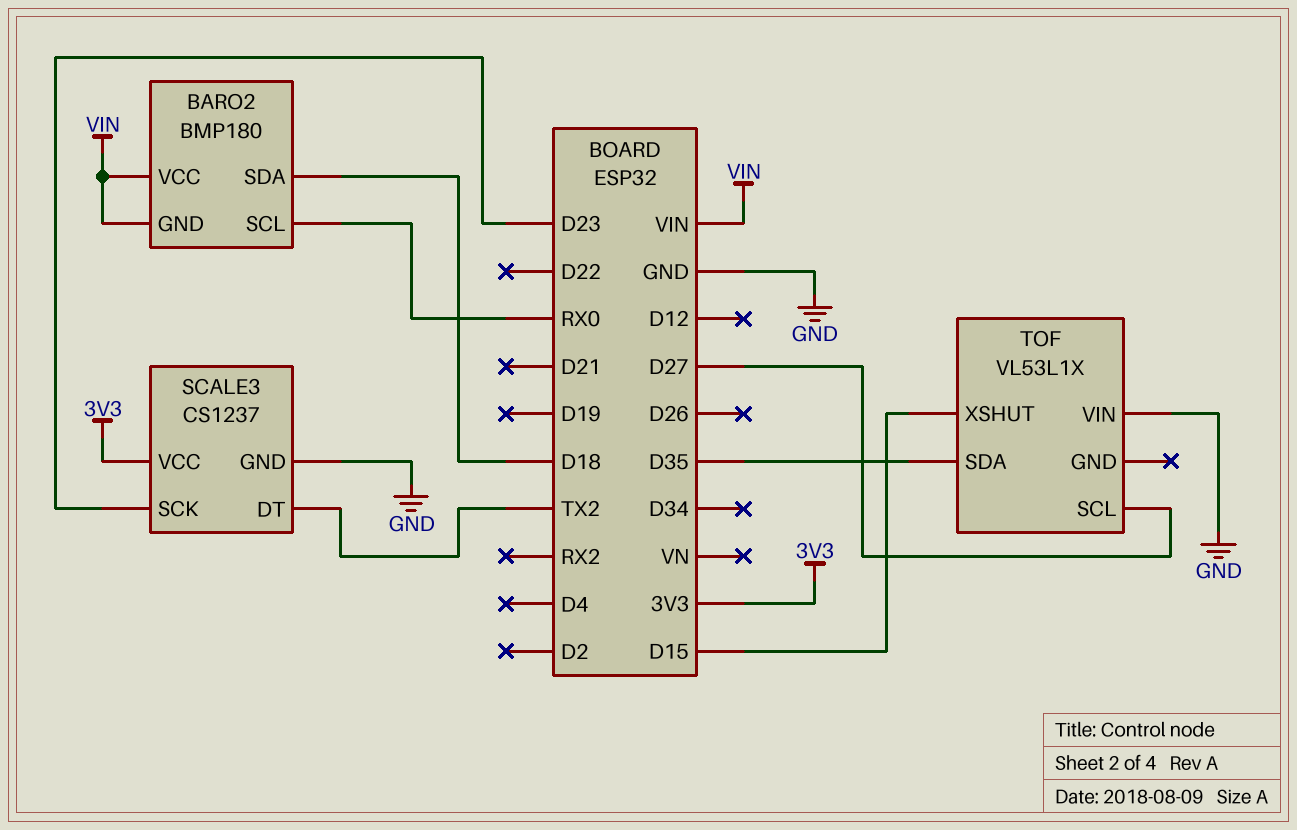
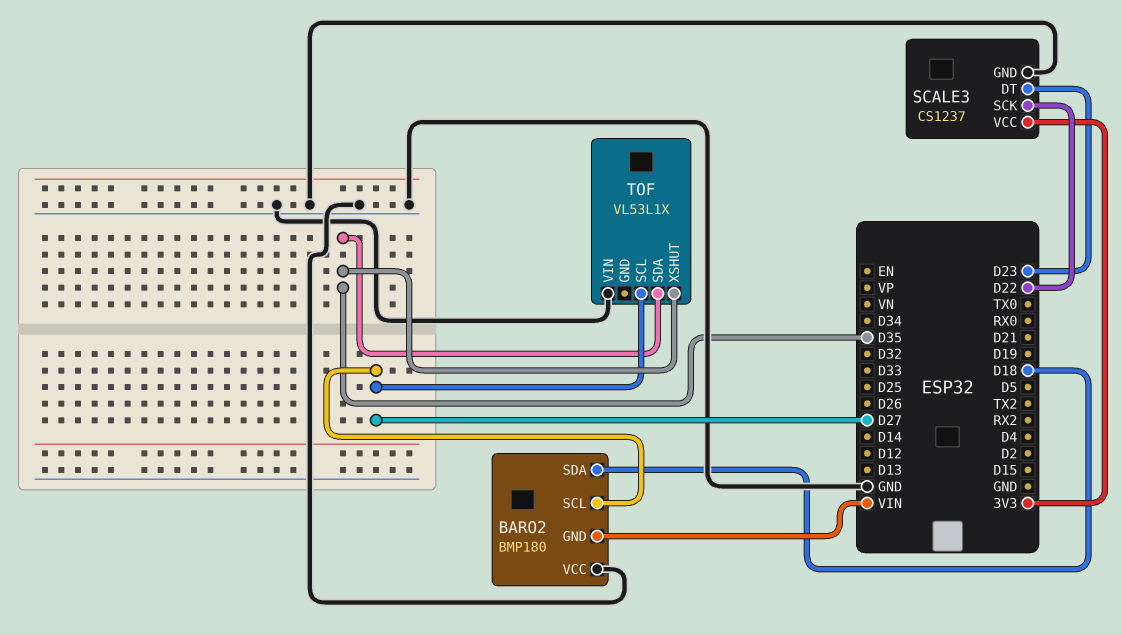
BARO2 pin SCL: RX0 -> D27
BARO2 pin VCC: VIN -> GND
SCALE3 pin DT: TX2 -> D23
SCALE3 pin SCK: D23 -> D22
TOF pin XSHUT: D15 -> D35

